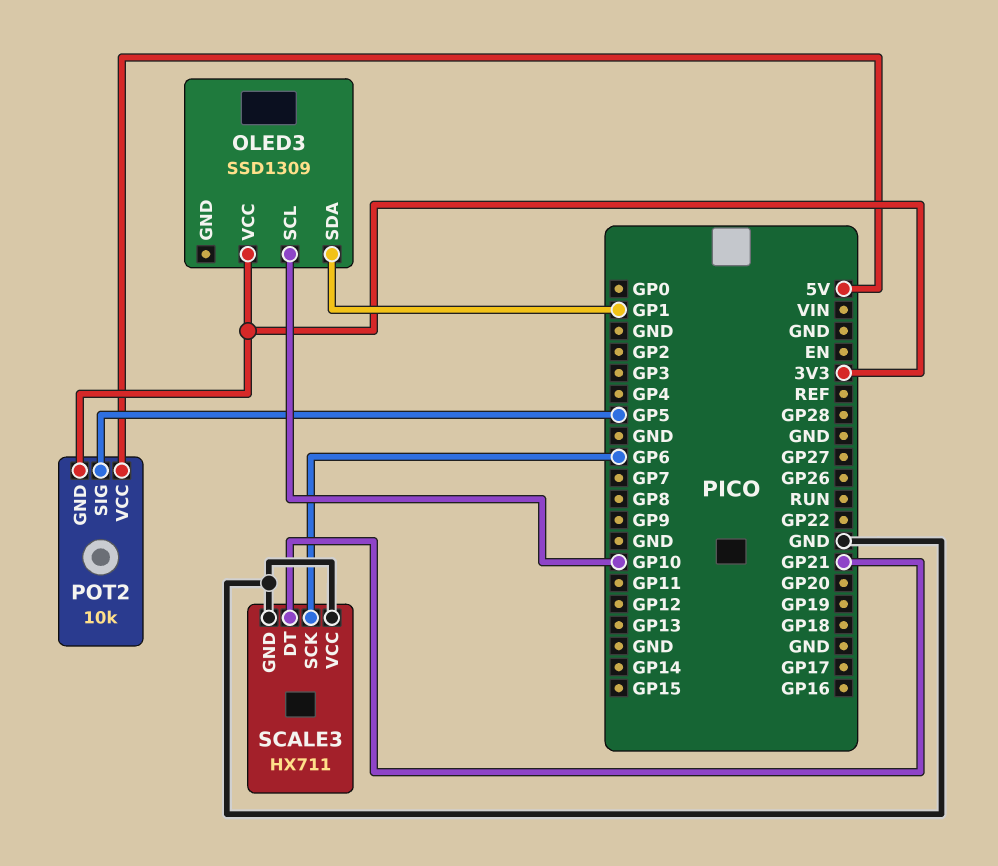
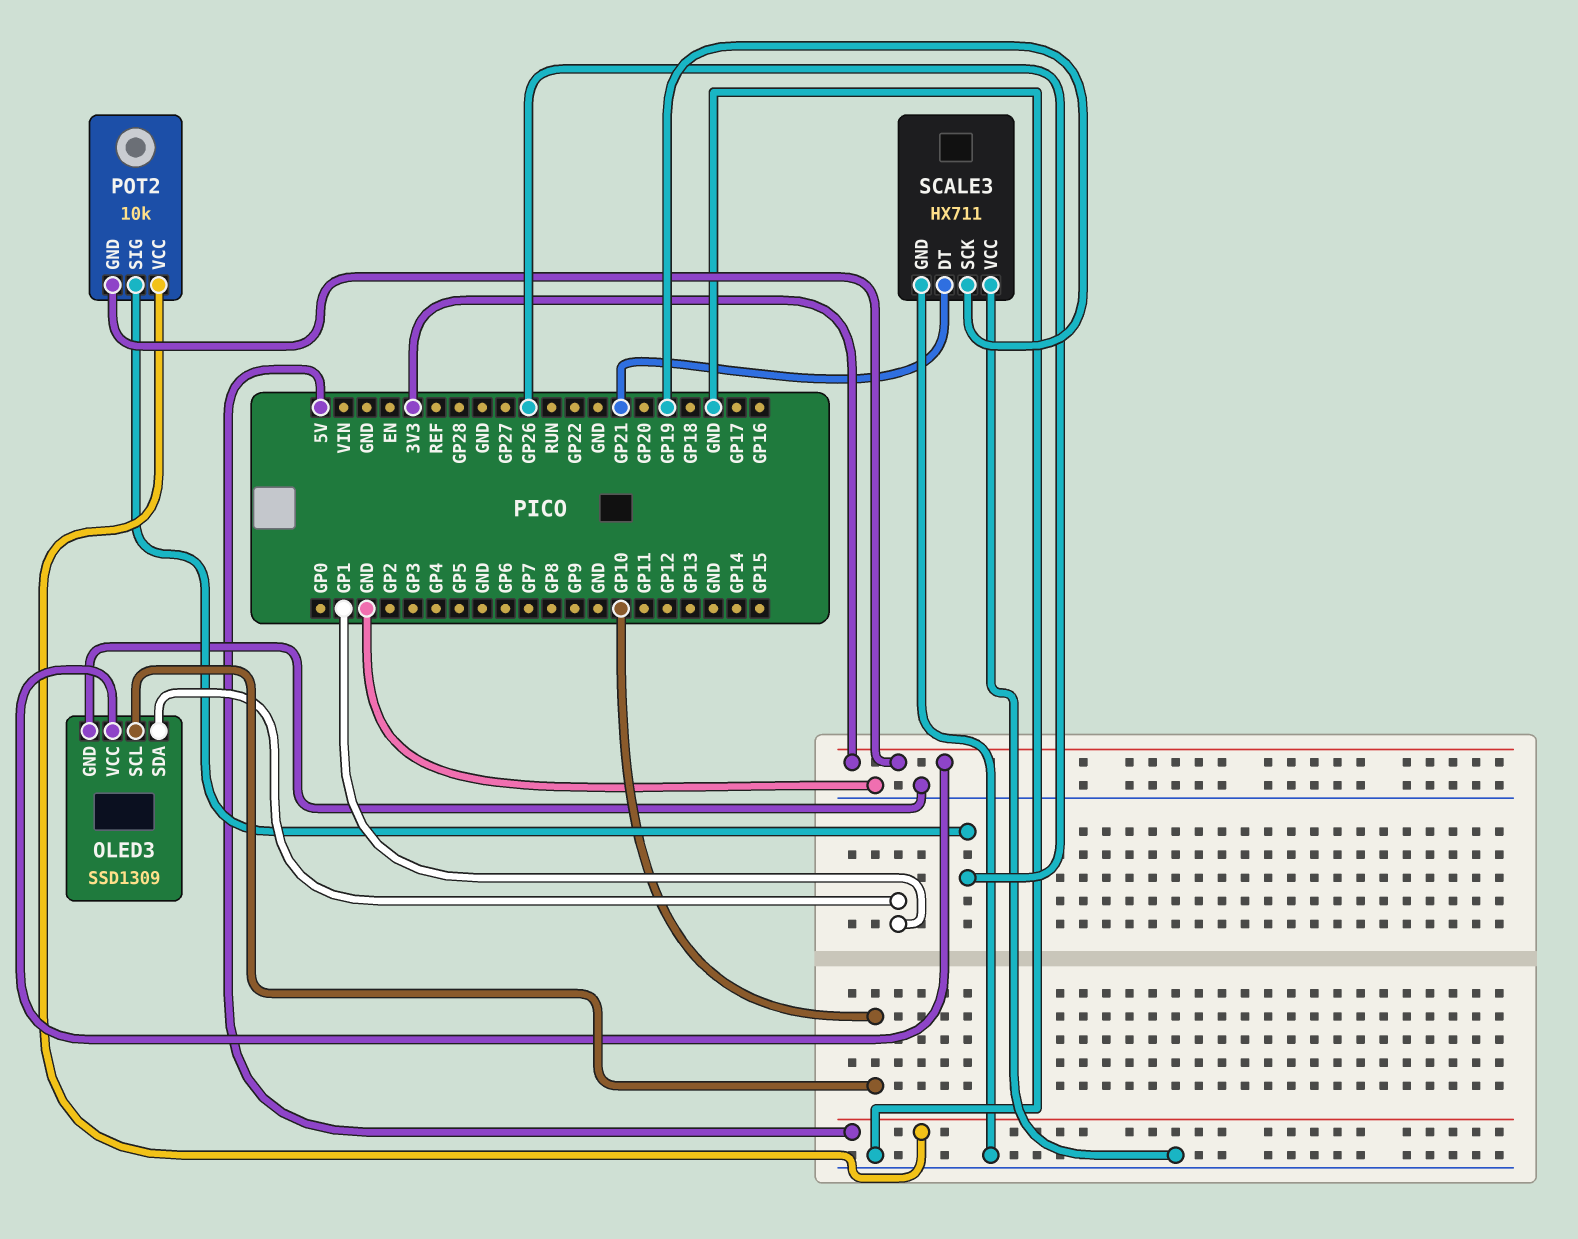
OLED3 pin GND: none -> GND
POT2 pin SIG: GP5 -> GP26
SCALE3 pin SCK: GP6 -> GP19

